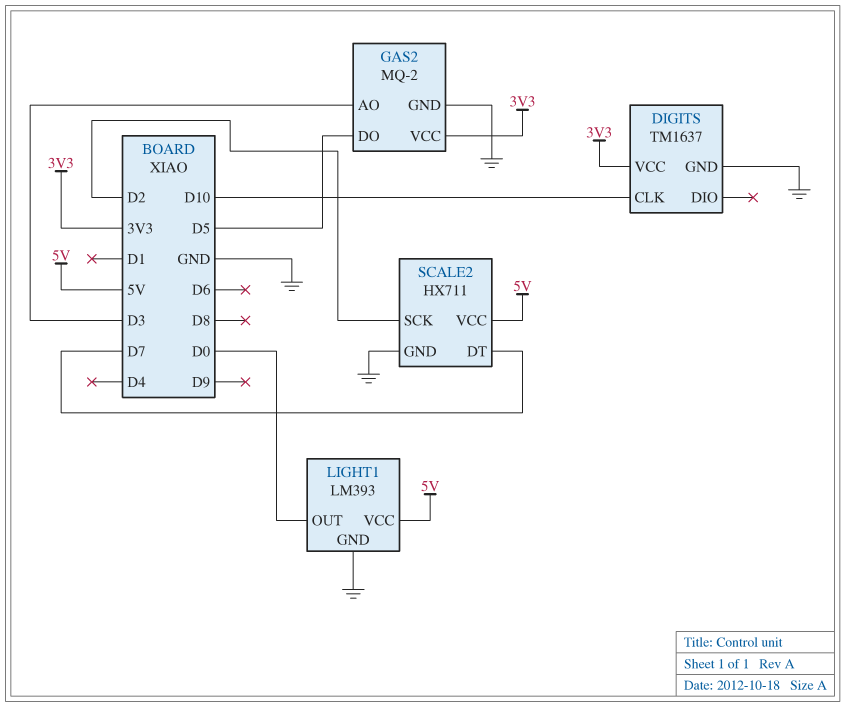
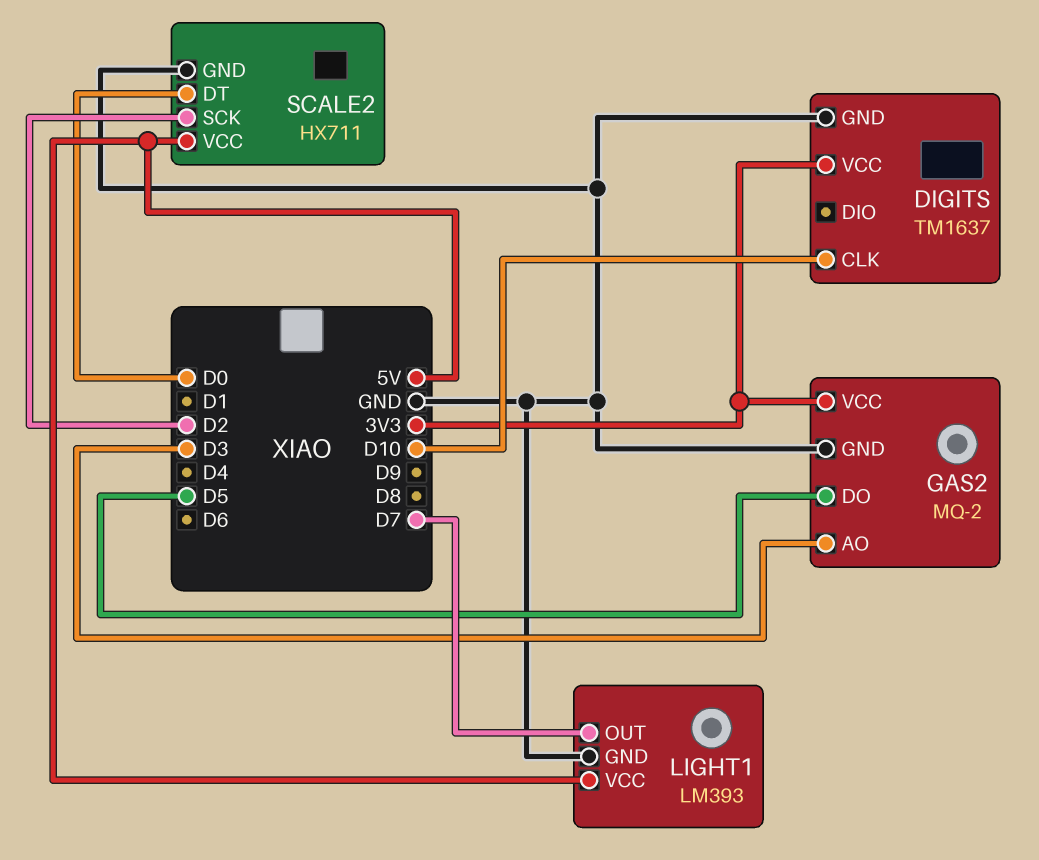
LIGHT1 pin OUT: D0 -> D7
SCALE2 pin DT: D7 -> D0

